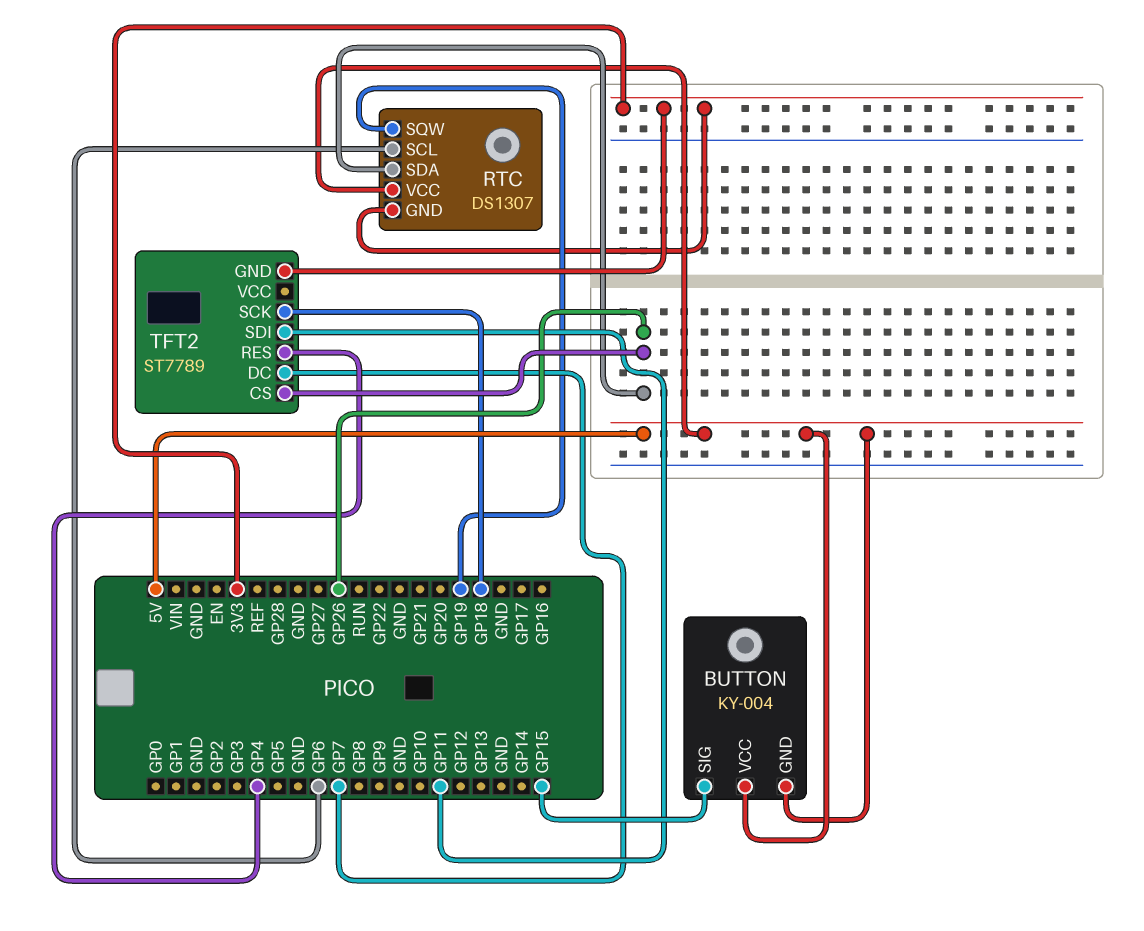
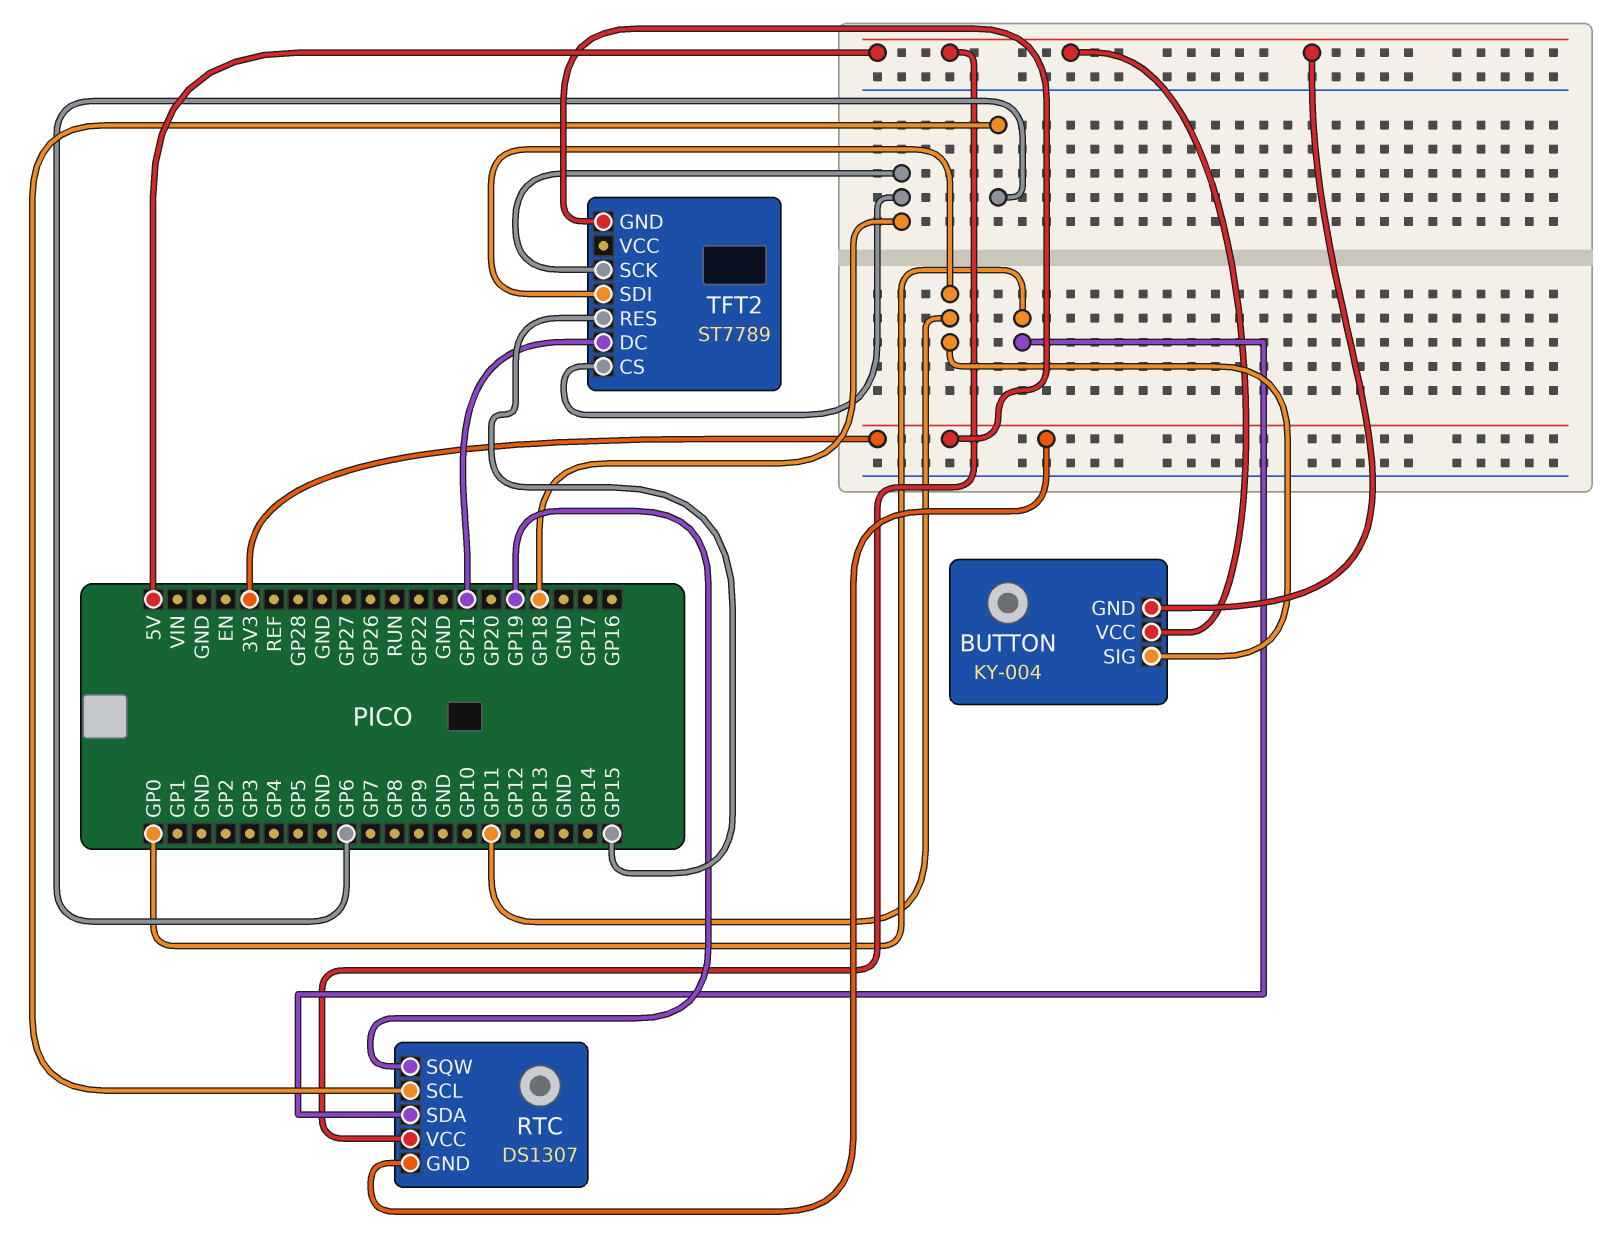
BUTTON pin SIG: GP15 -> GP11
RTC pin SDA: GP26 -> GP0
TFT2 pin CS: GP26 -> GP18
TFT2 pin DC: GP7 -> GP21
TFT2 pin RES: GP4 -> GP15

